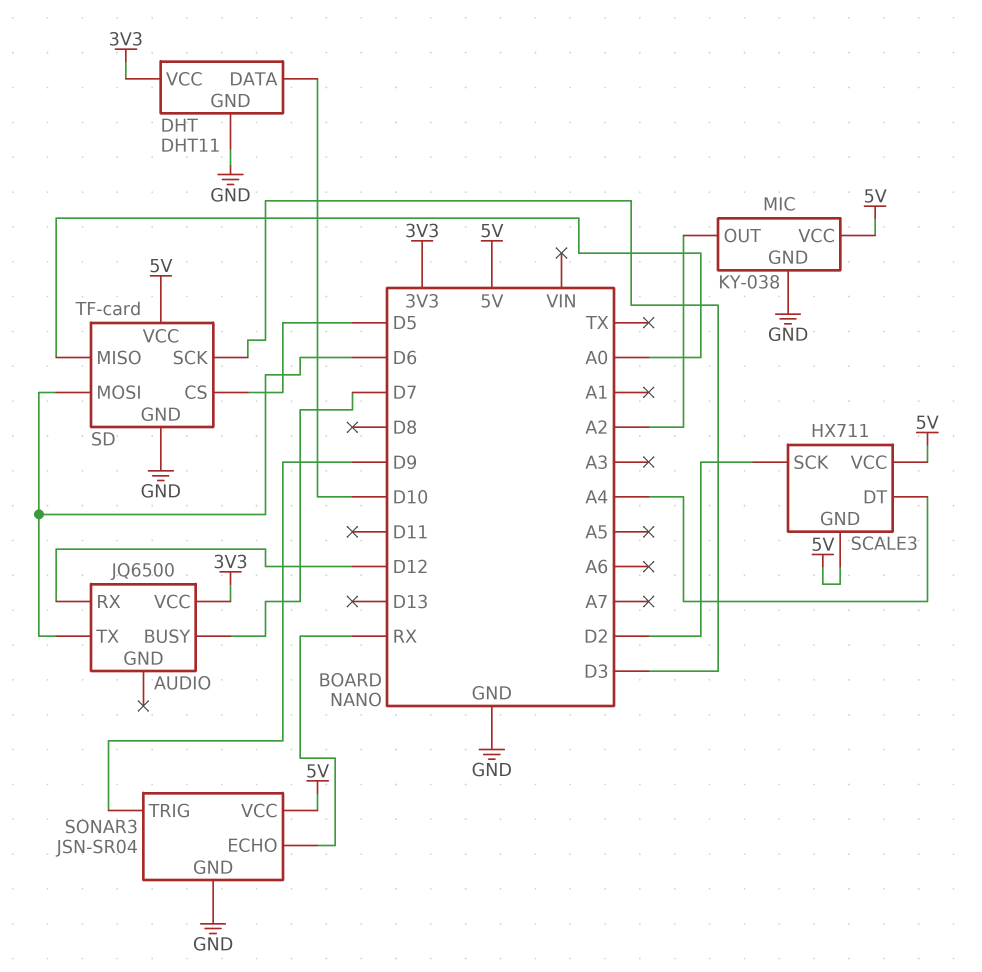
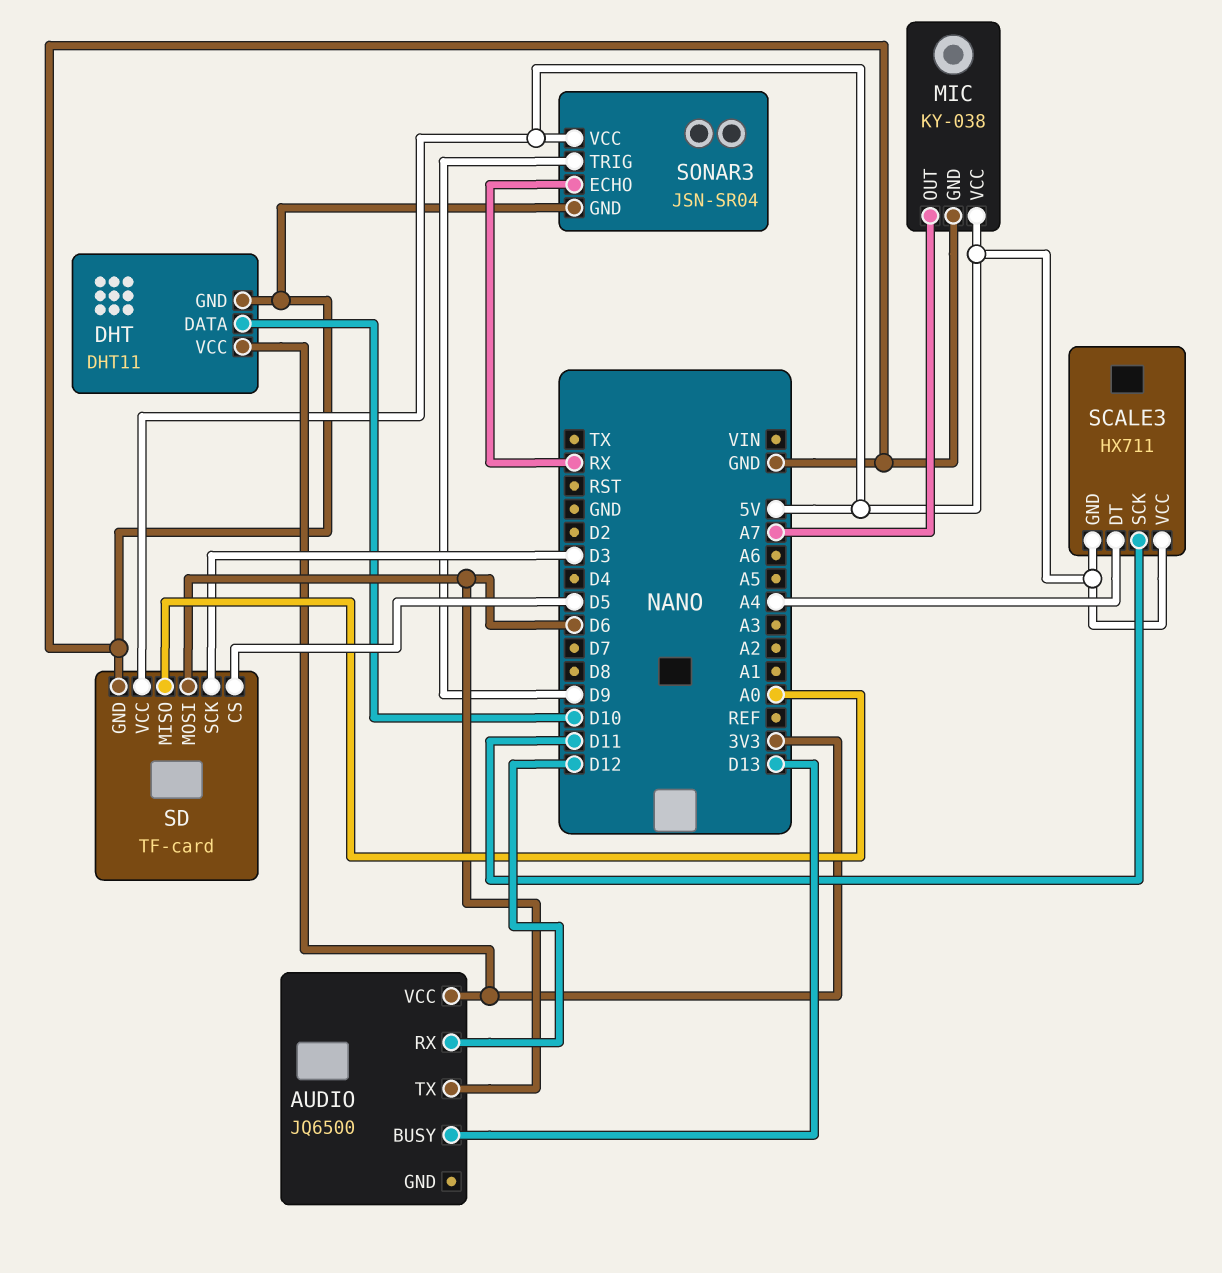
AUDIO pin BUSY: D7 -> D13
MIC pin OUT: A2 -> A7
SCALE3 pin SCK: D2 -> D11

